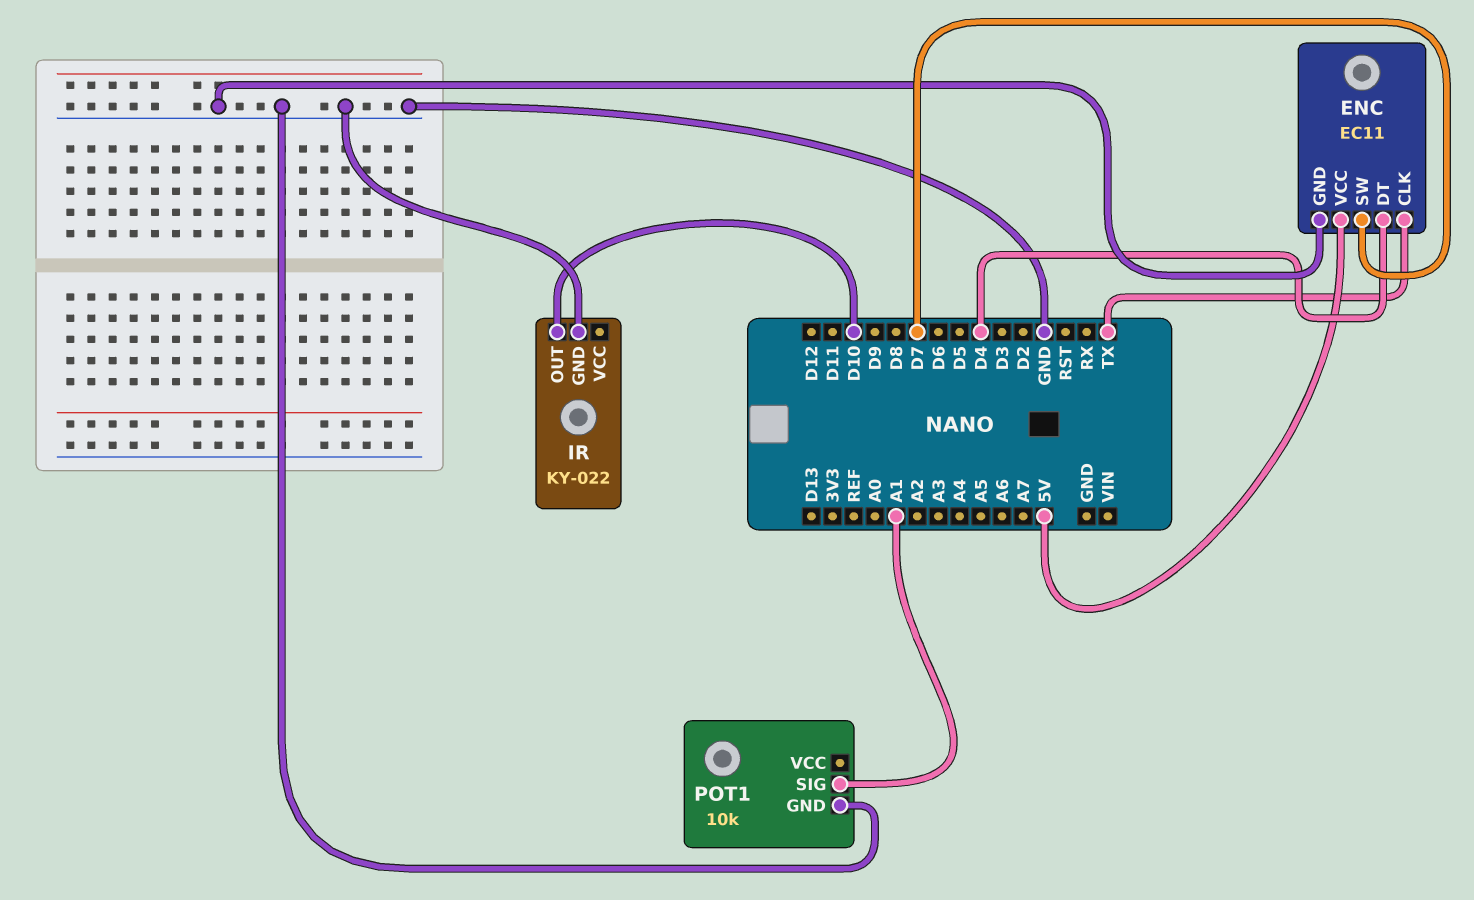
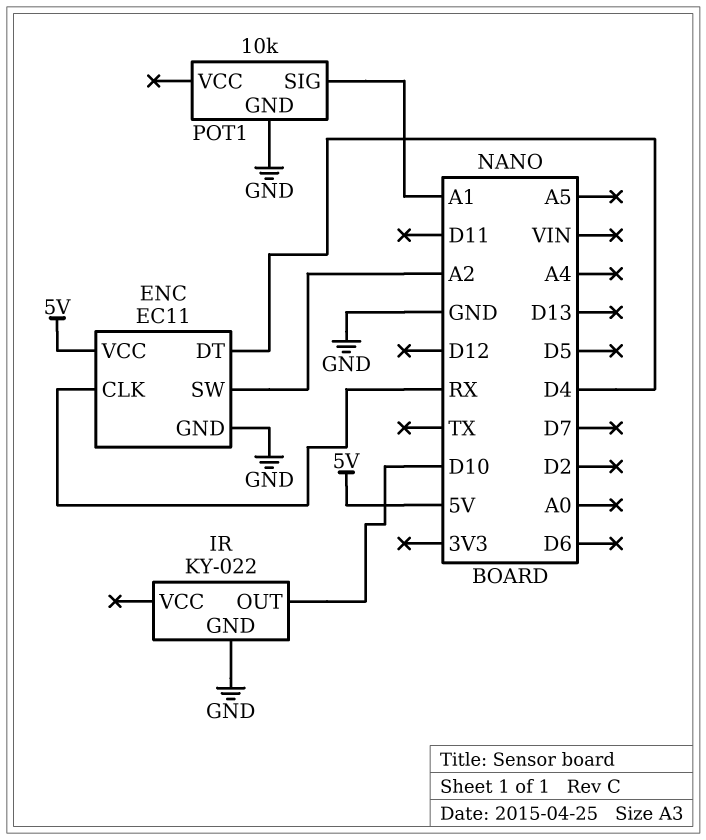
ENC pin CLK: TX -> RX
ENC pin SW: D7 -> A2

